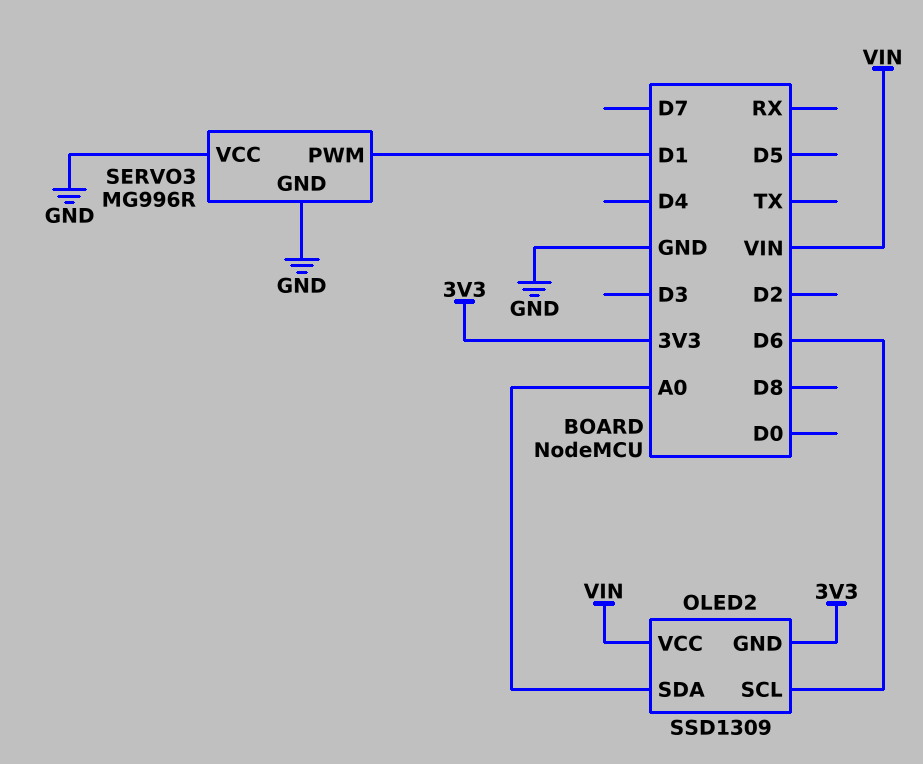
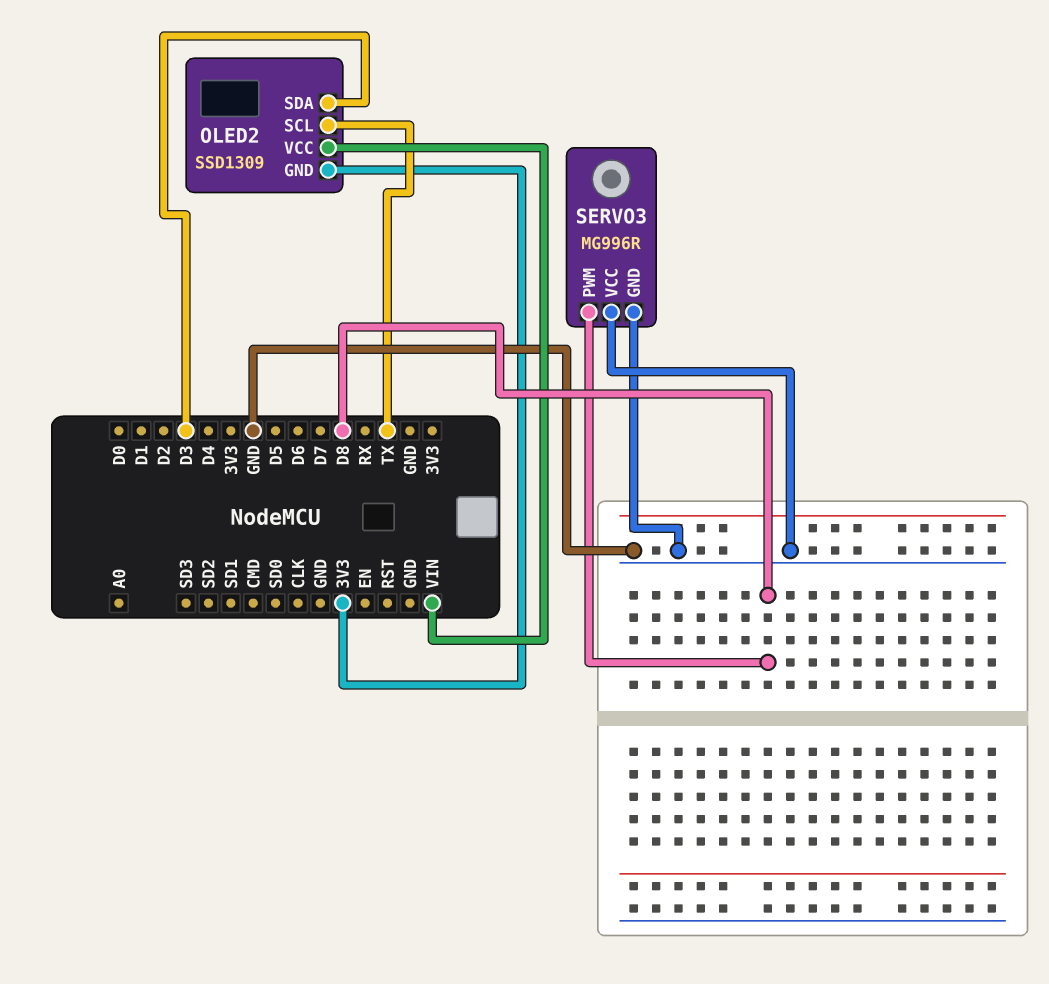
OLED2 pin SCL: D6 -> TX
OLED2 pin SDA: A0 -> D3
SERVO3 pin PWM: D1 -> D8

